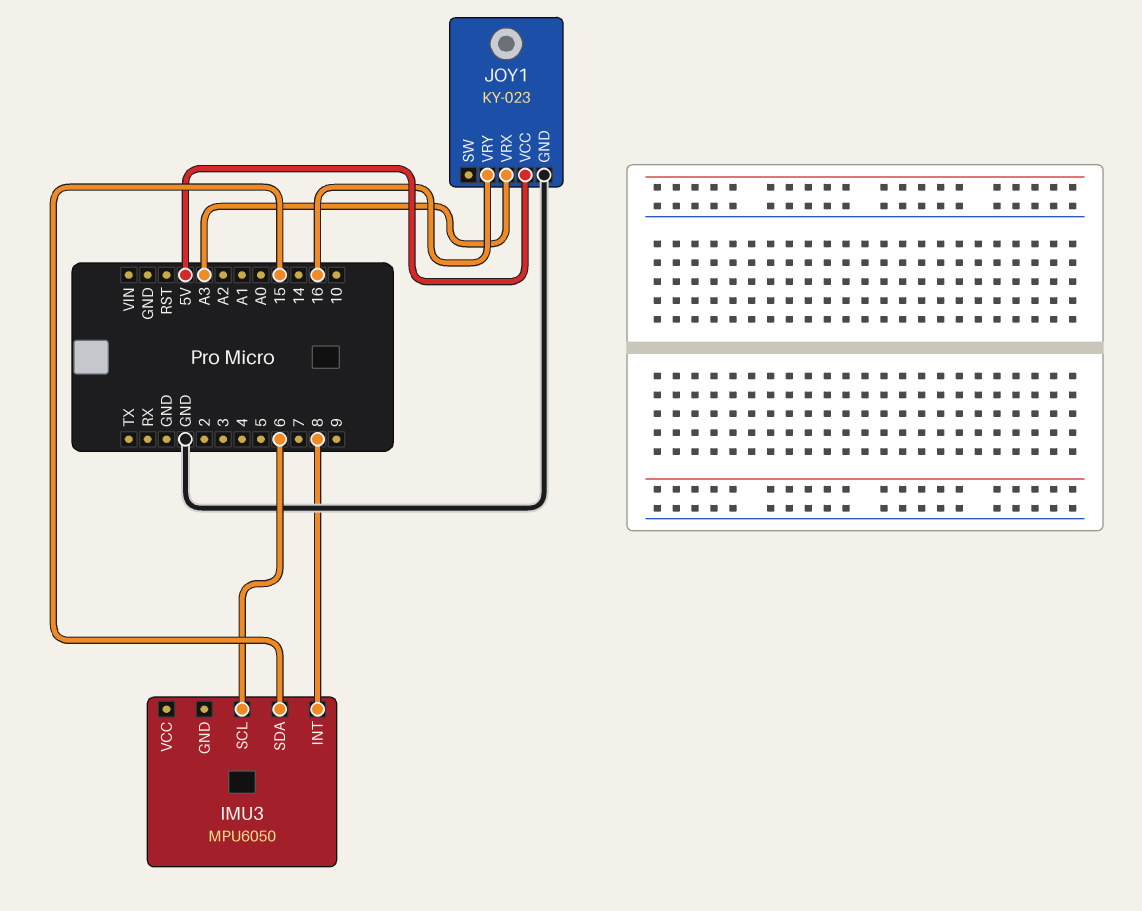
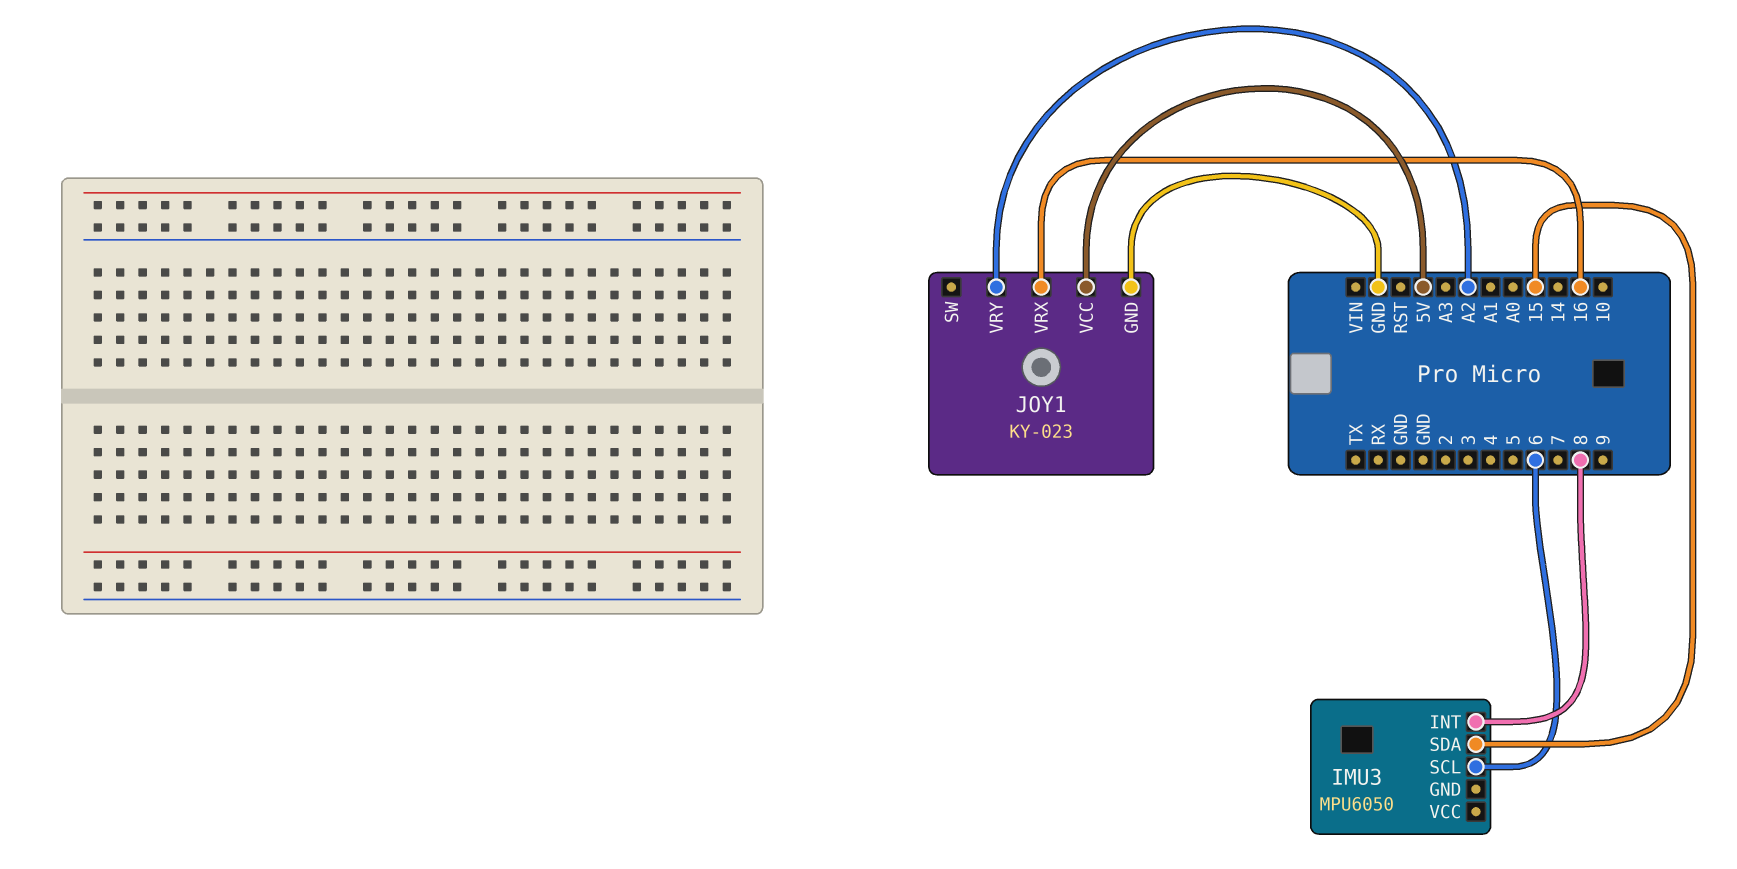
JOY1 pin VRX: A3 -> 16
JOY1 pin VRY: 16 -> A2

